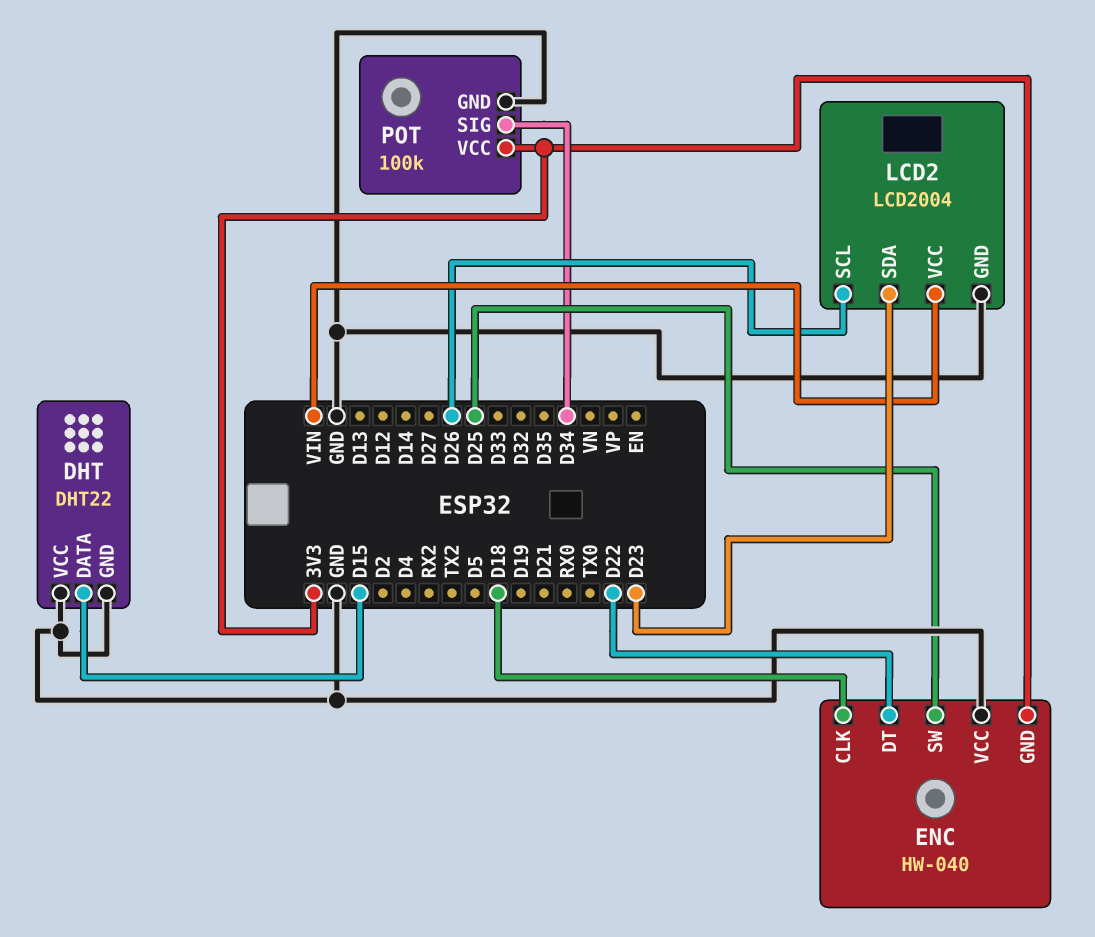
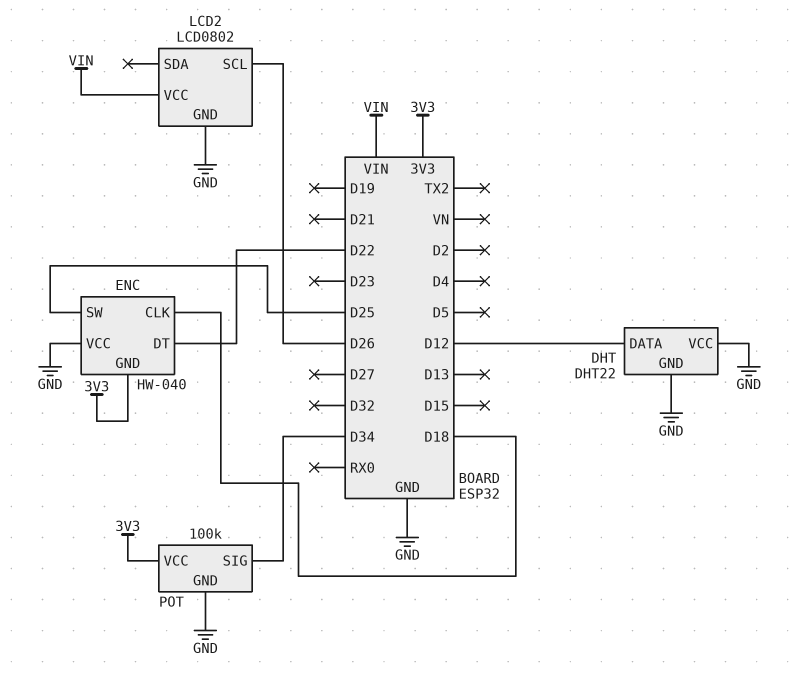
DHT pin DATA: D15 -> D12
LCD2: LCD2004 -> LCD0802
LCD2 pin SDA: D23 -> none

